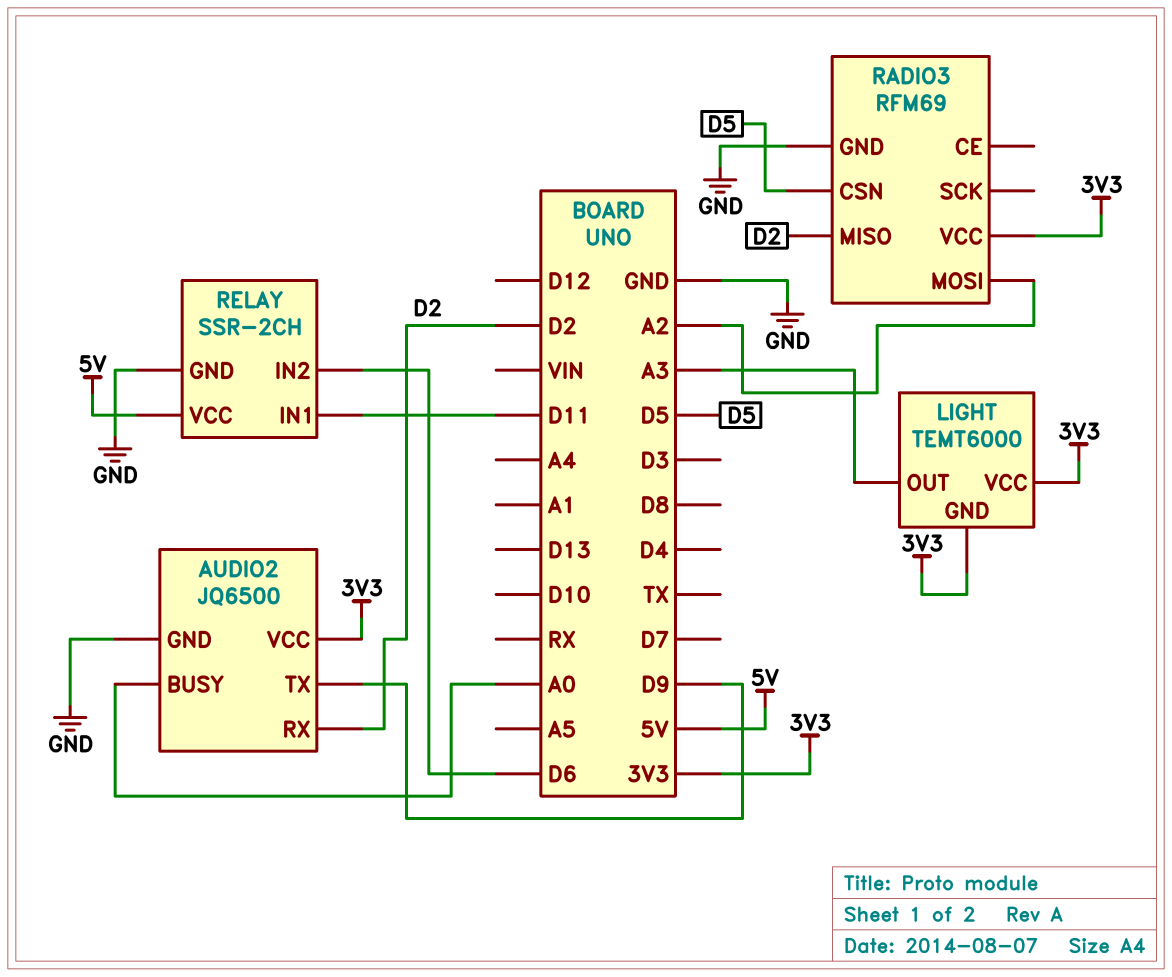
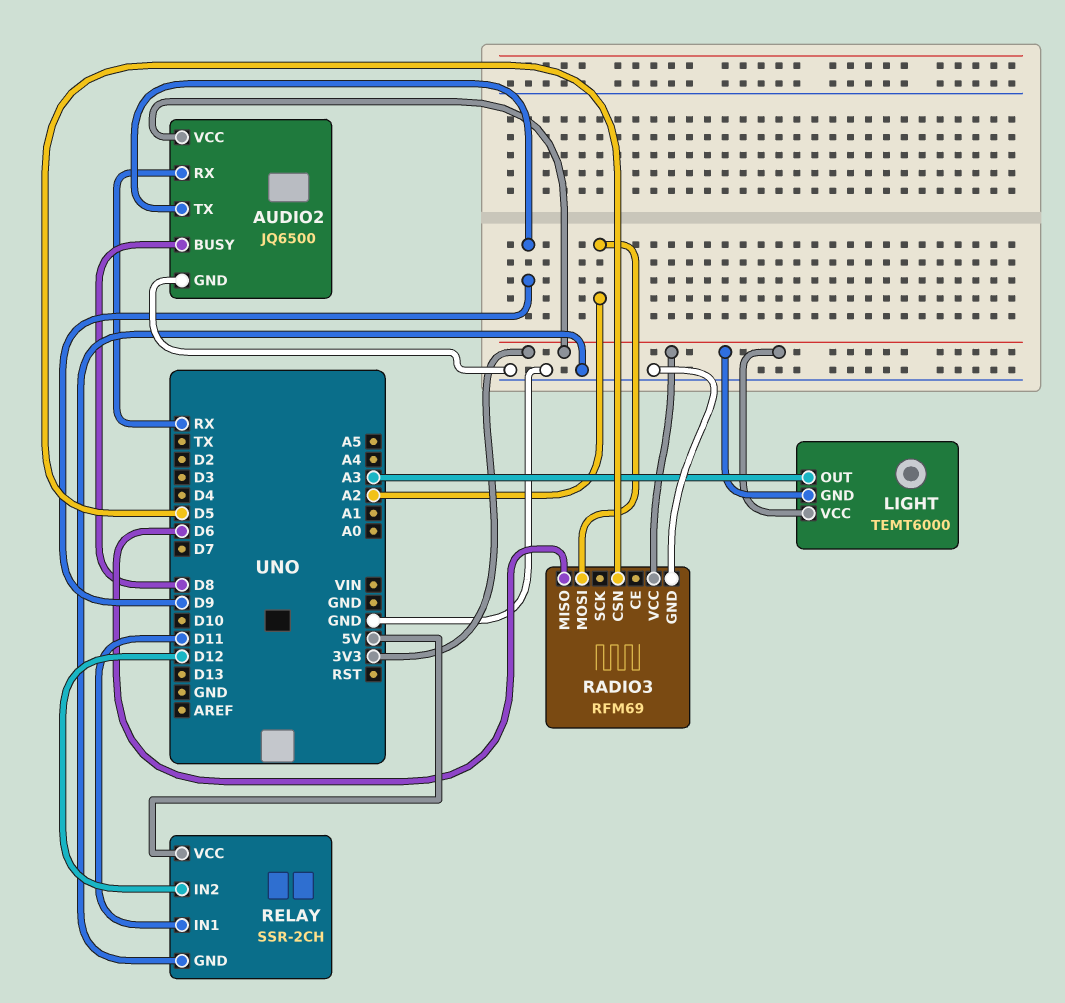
AUDIO2 pin BUSY: A0 -> D8
AUDIO2 pin RX: D2 -> RX
RADIO3 pin MISO: D2 -> D6
RELAY pin IN2: D6 -> D12

